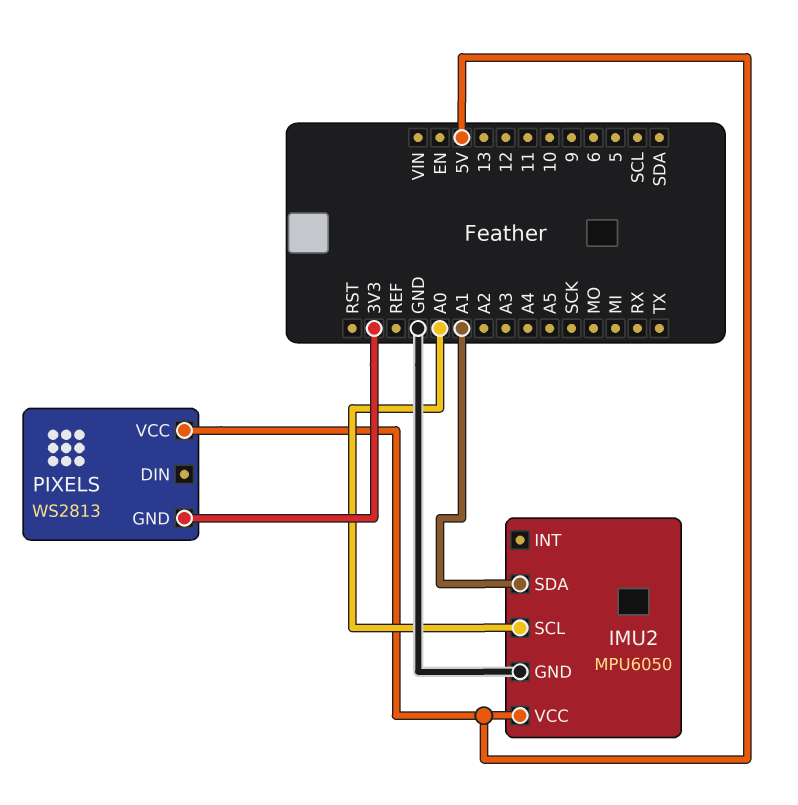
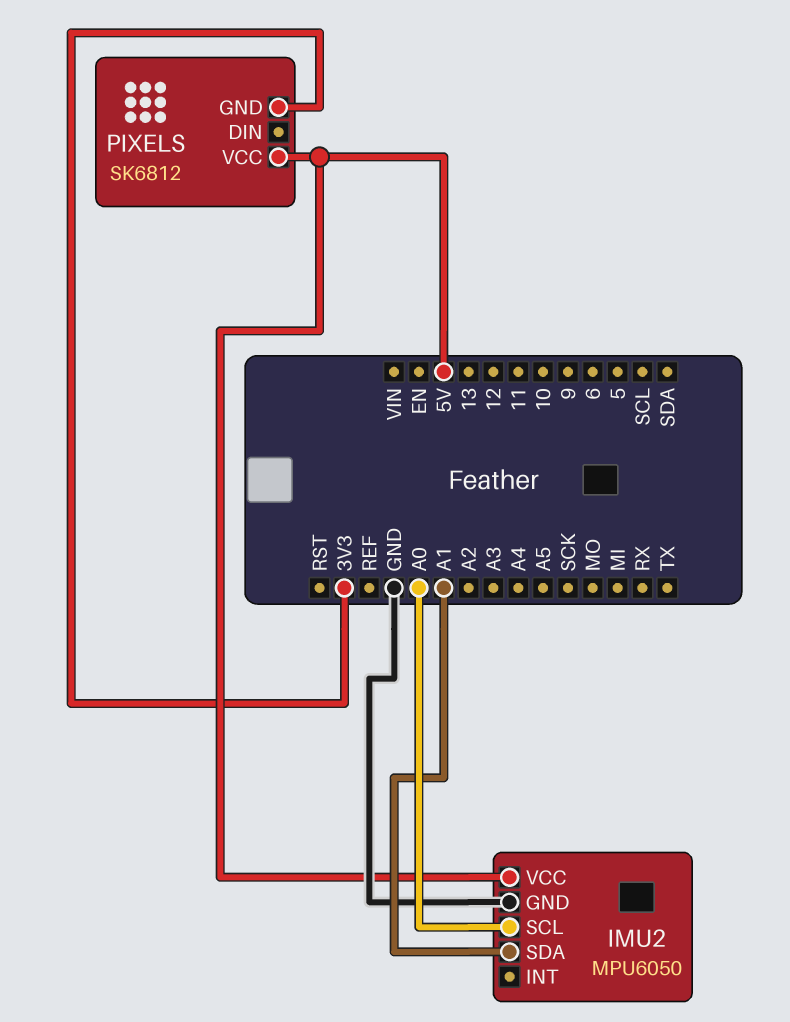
PIXELS: WS2813 -> SK6812

